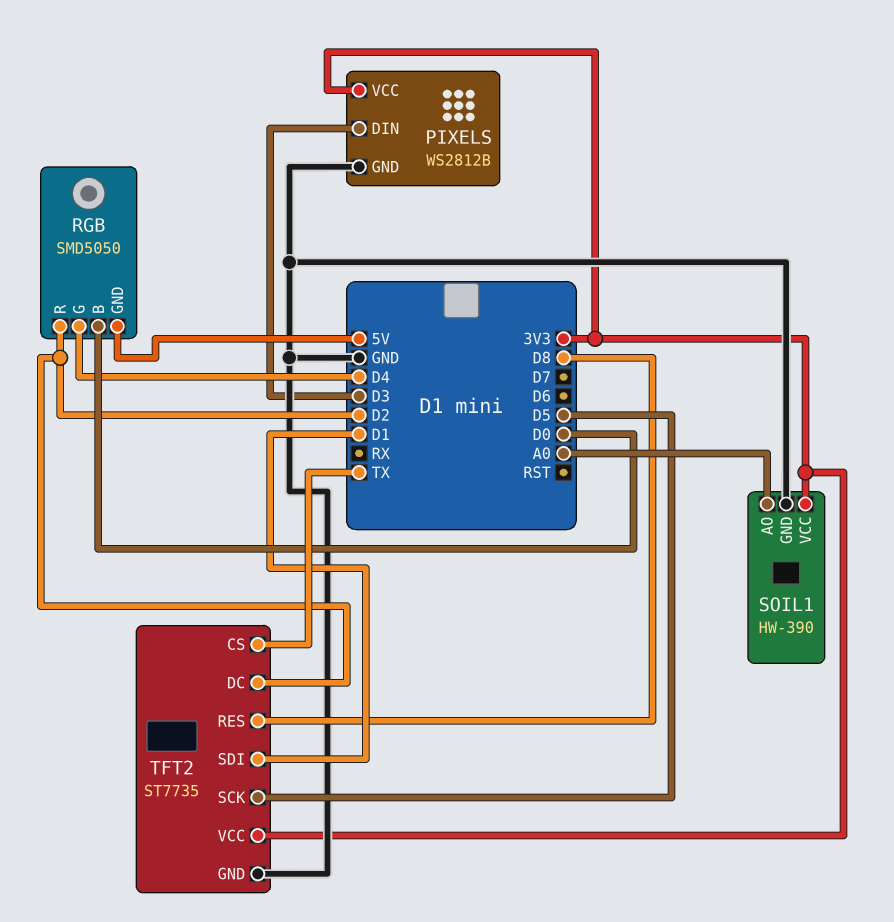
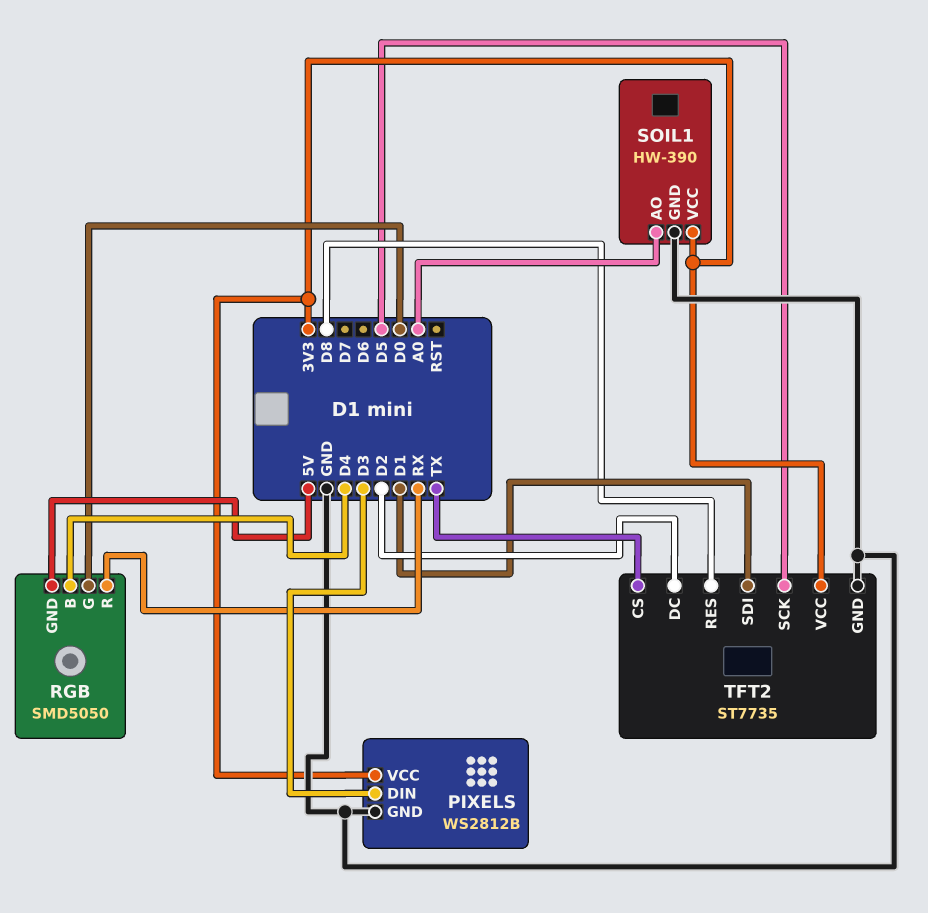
RGB pin B: D0 -> D4
RGB pin G: D4 -> D0
RGB pin R: D2 -> RX

